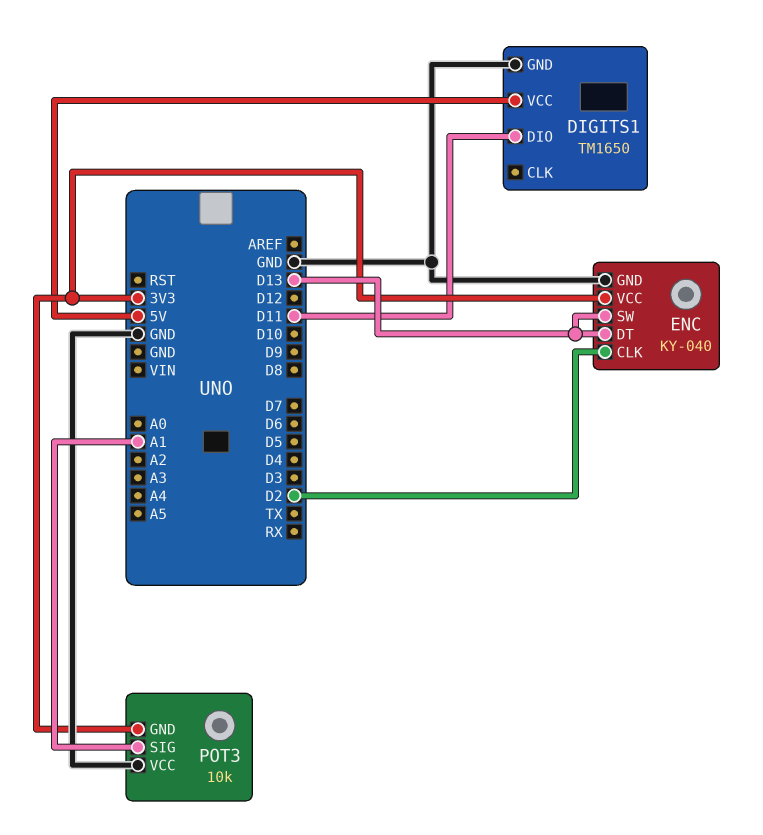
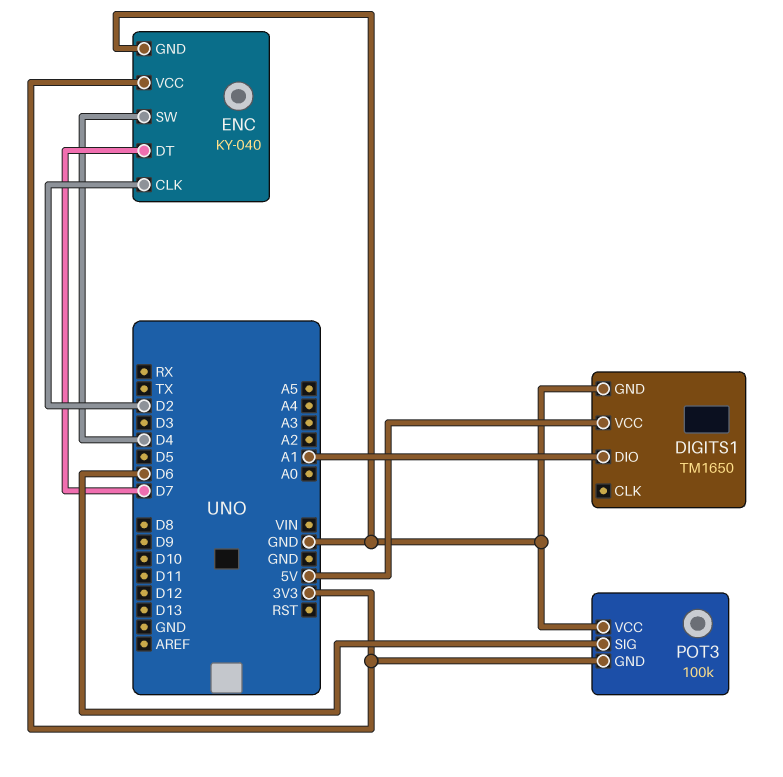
DIGITS1 pin DIO: D11 -> A1
ENC pin DT: D13 -> D7
ENC pin SW: D13 -> D4
POT3: 10k -> 100k
POT3 pin SIG: A1 -> D6

